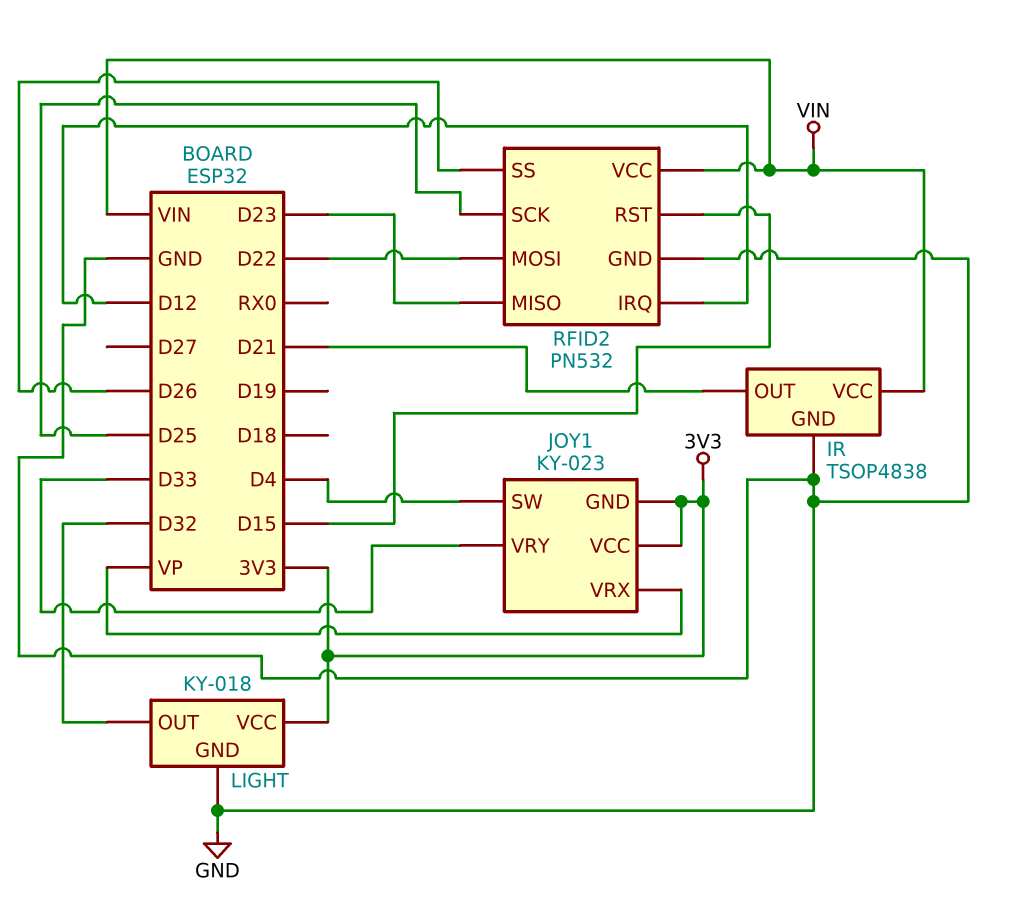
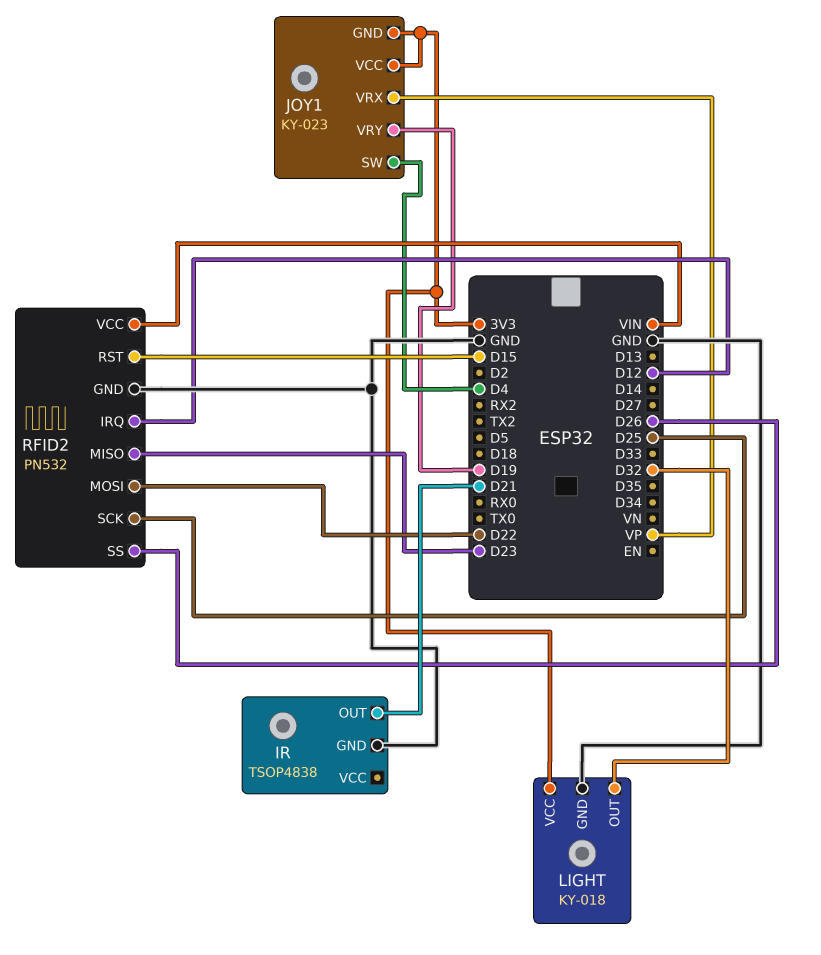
IR pin VCC: VIN -> none
JOY1 pin VRY: D33 -> D19

